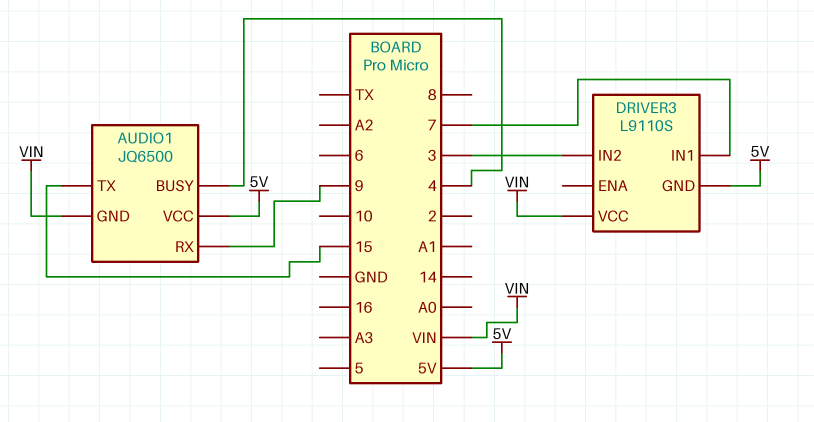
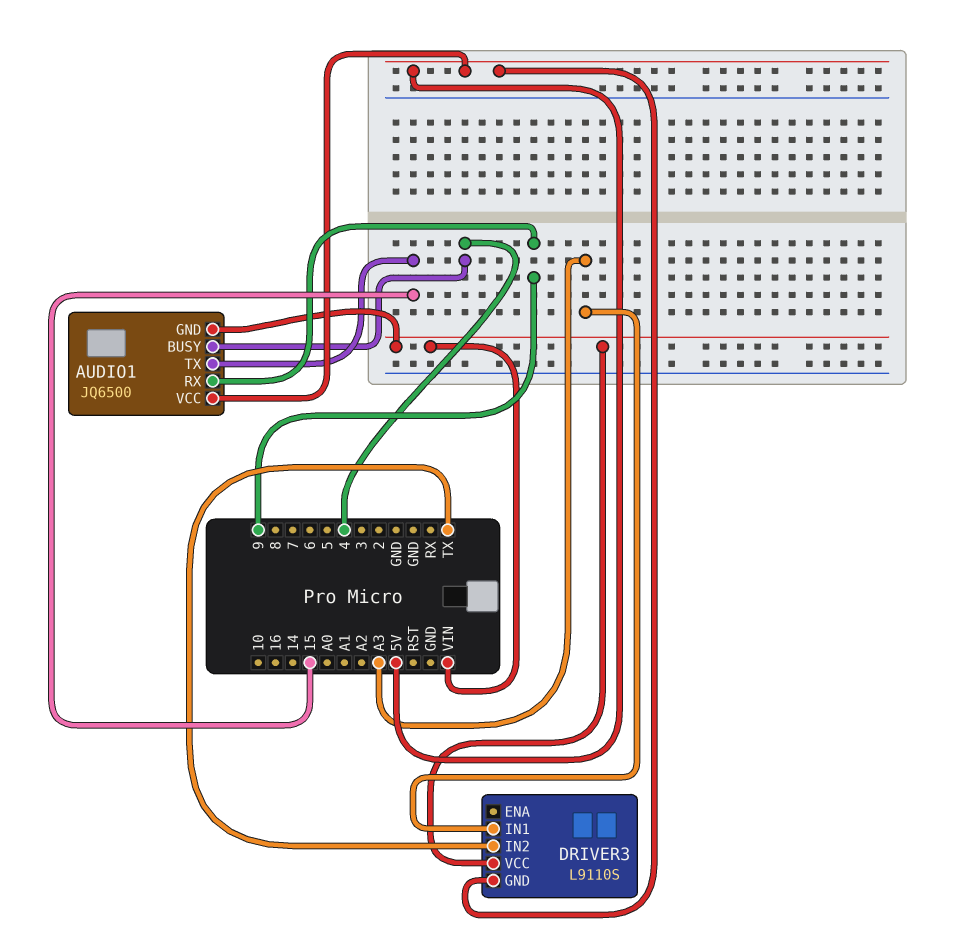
DRIVER3 pin IN1: 7 -> A3
DRIVER3 pin IN2: 3 -> TX

